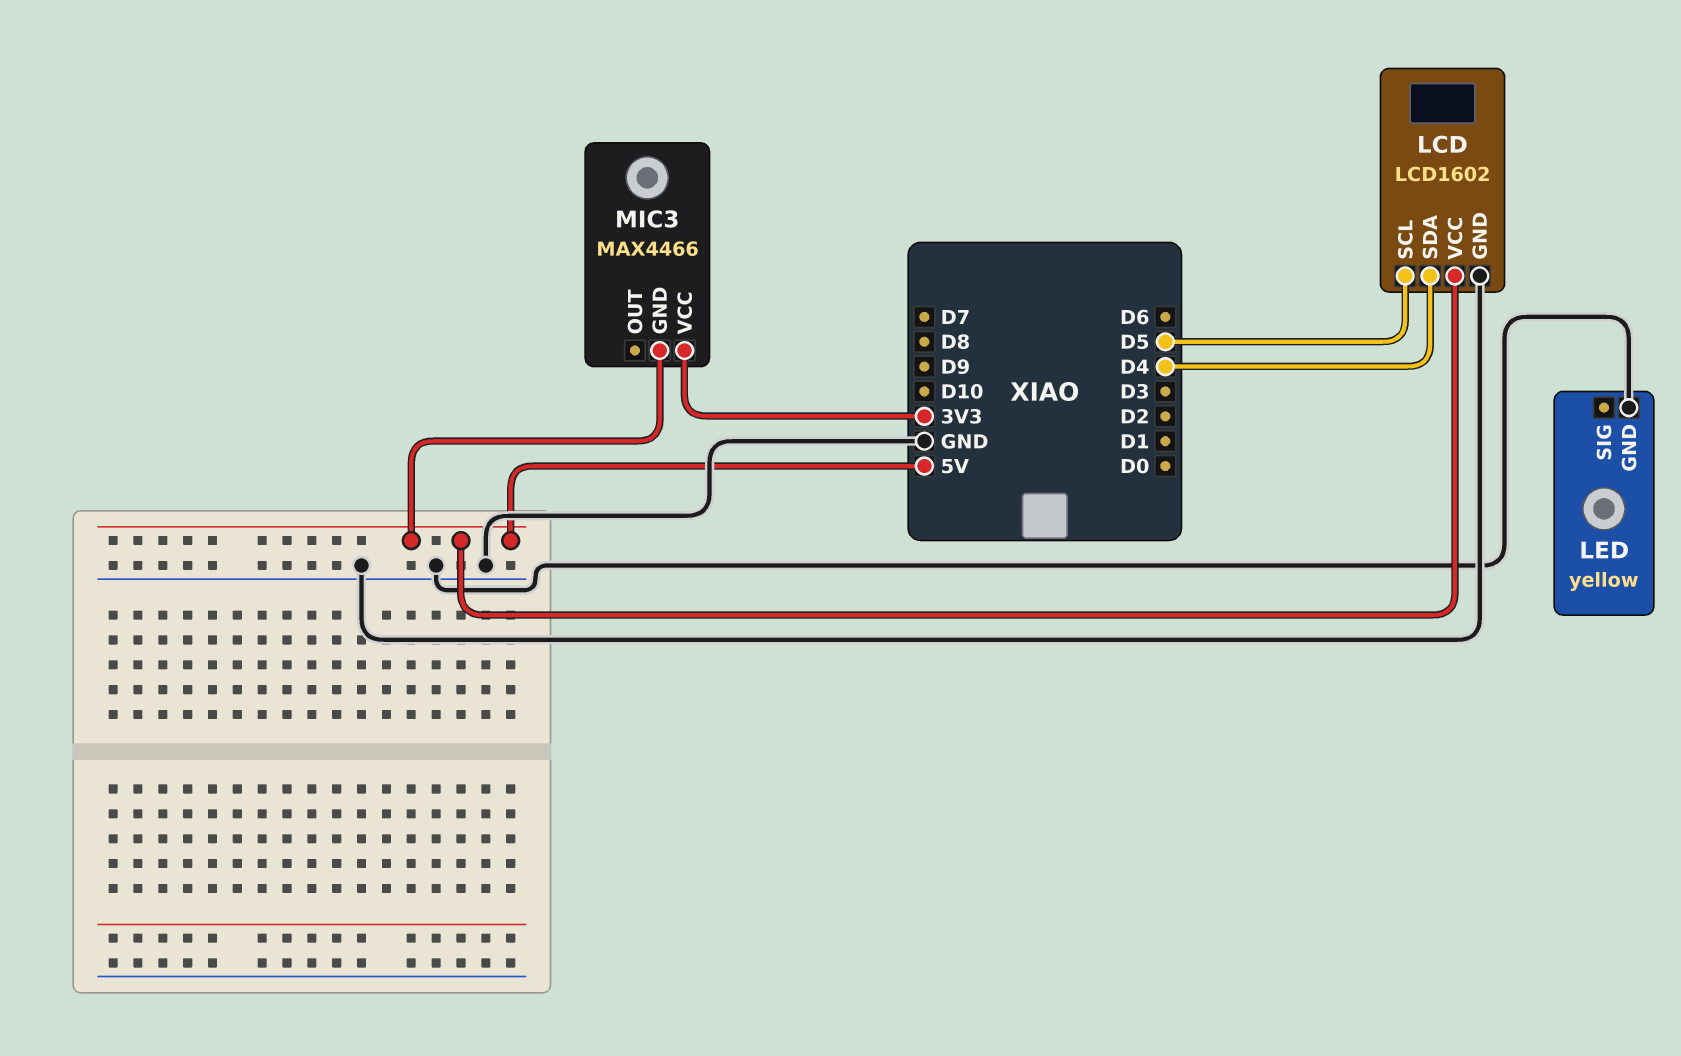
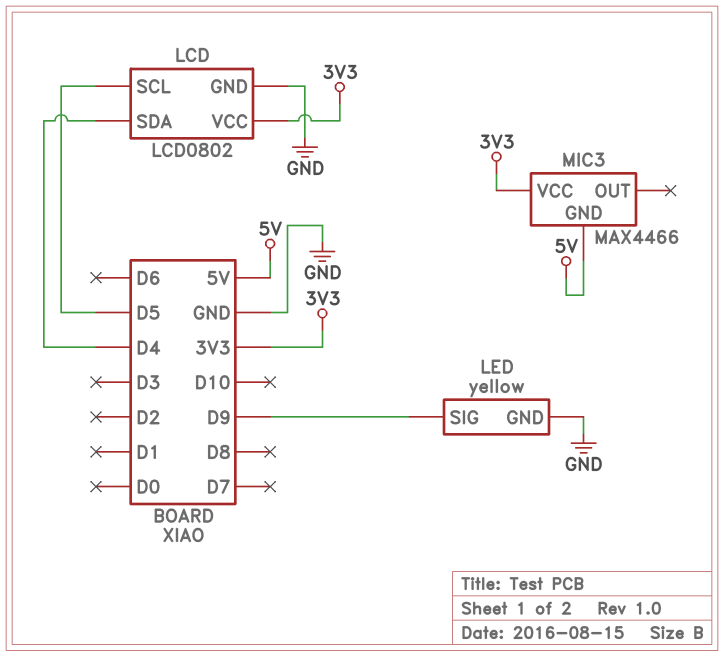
LCD: LCD1602 -> LCD0802
LCD pin VCC: 5V -> 3V3
LED pin SIG: none -> D9

